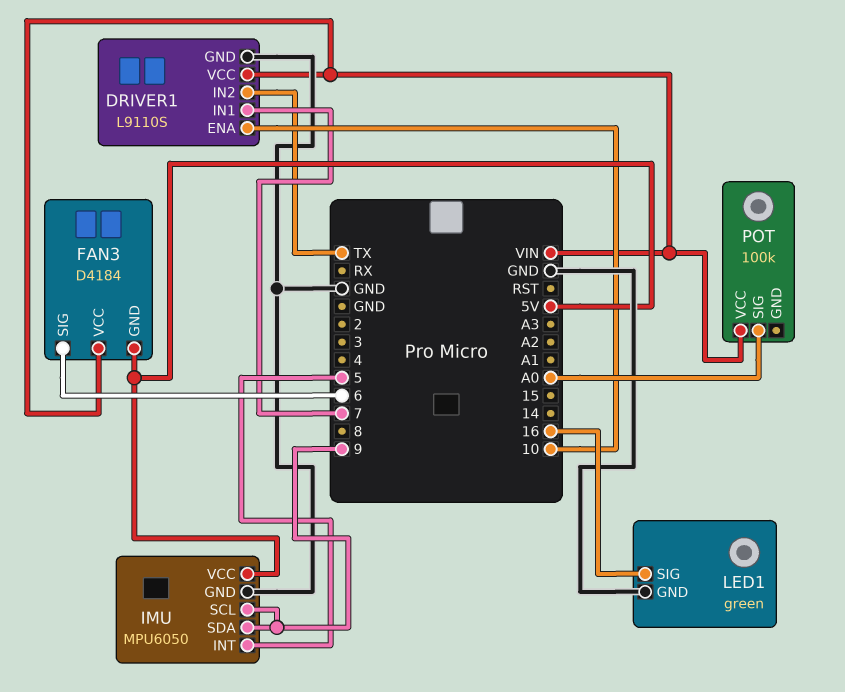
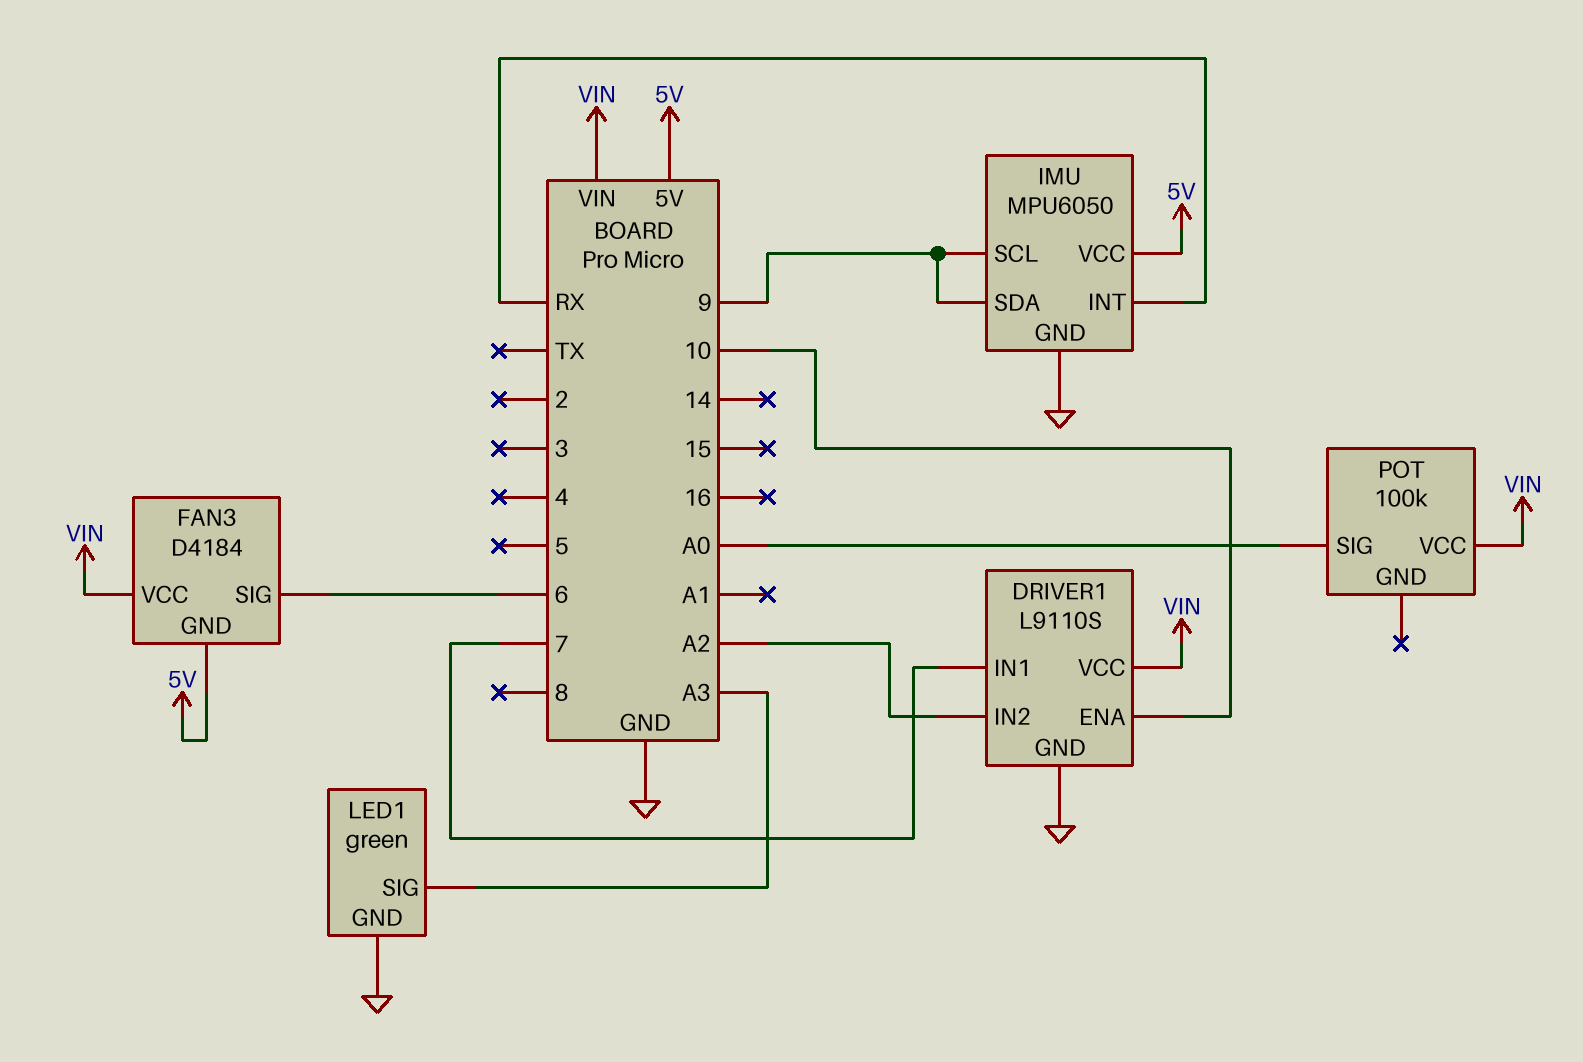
DRIVER1 pin IN2: TX -> A2
IMU pin INT: 5 -> RX
LED1 pin SIG: 16 -> A3

